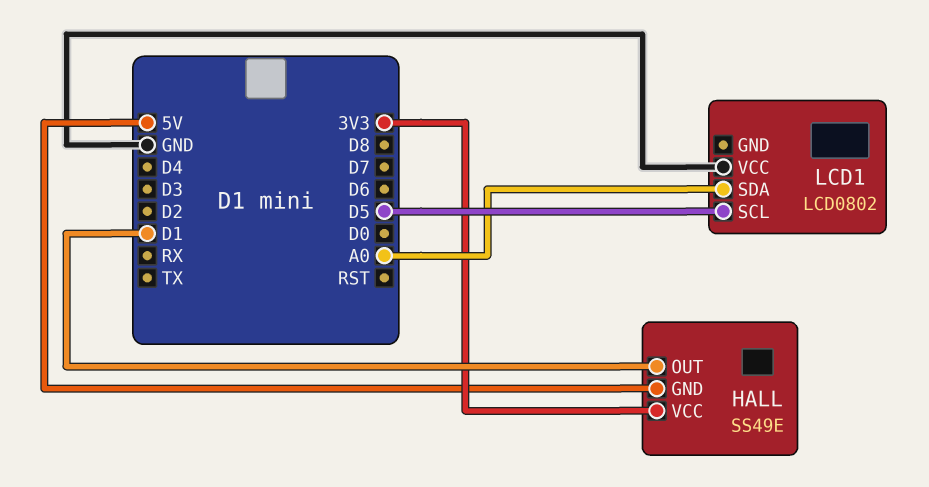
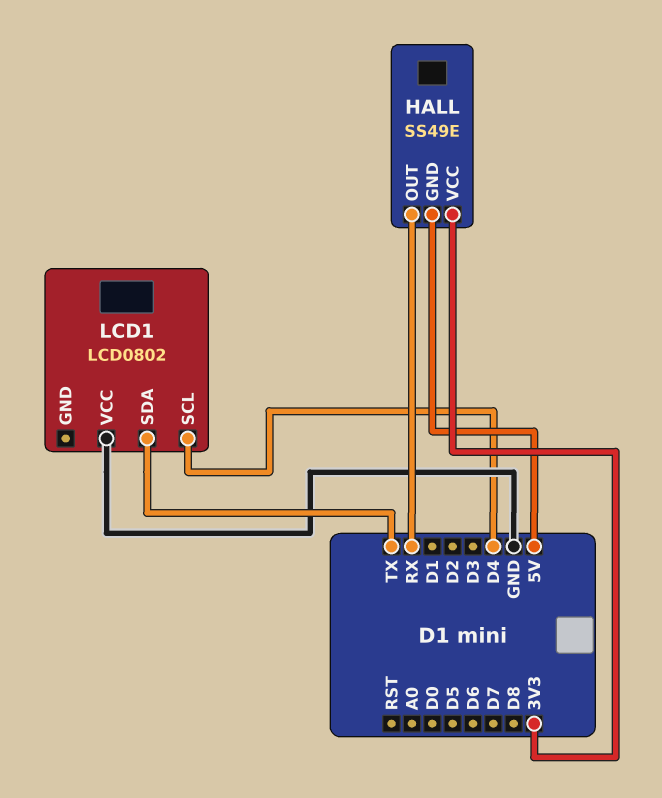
HALL pin OUT: D1 -> RX
LCD1 pin SCL: D5 -> D4
LCD1 pin SDA: A0 -> TX

